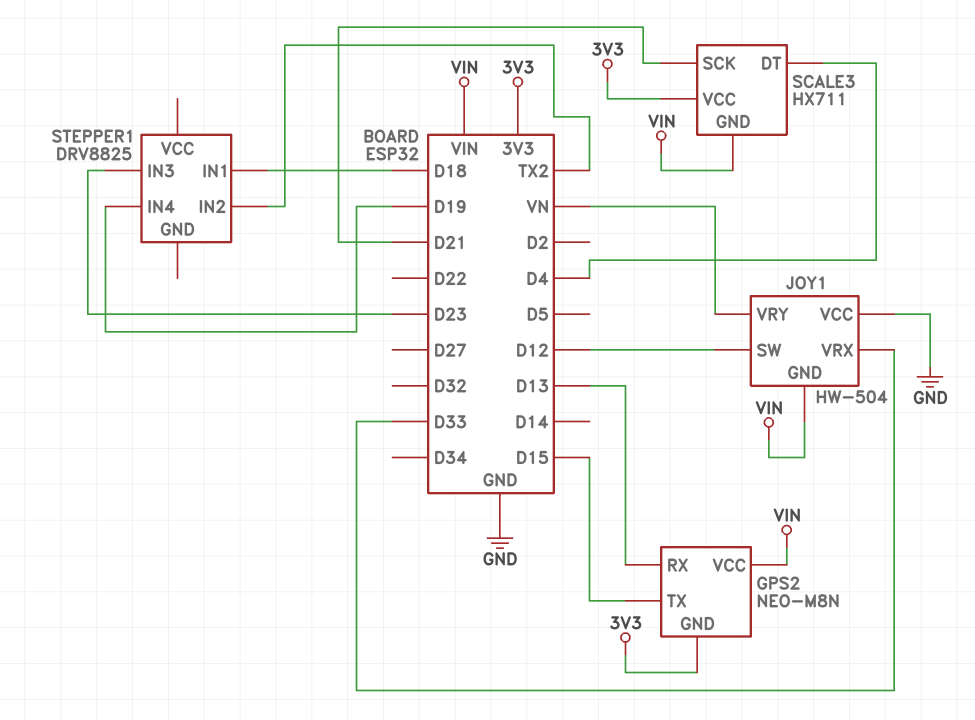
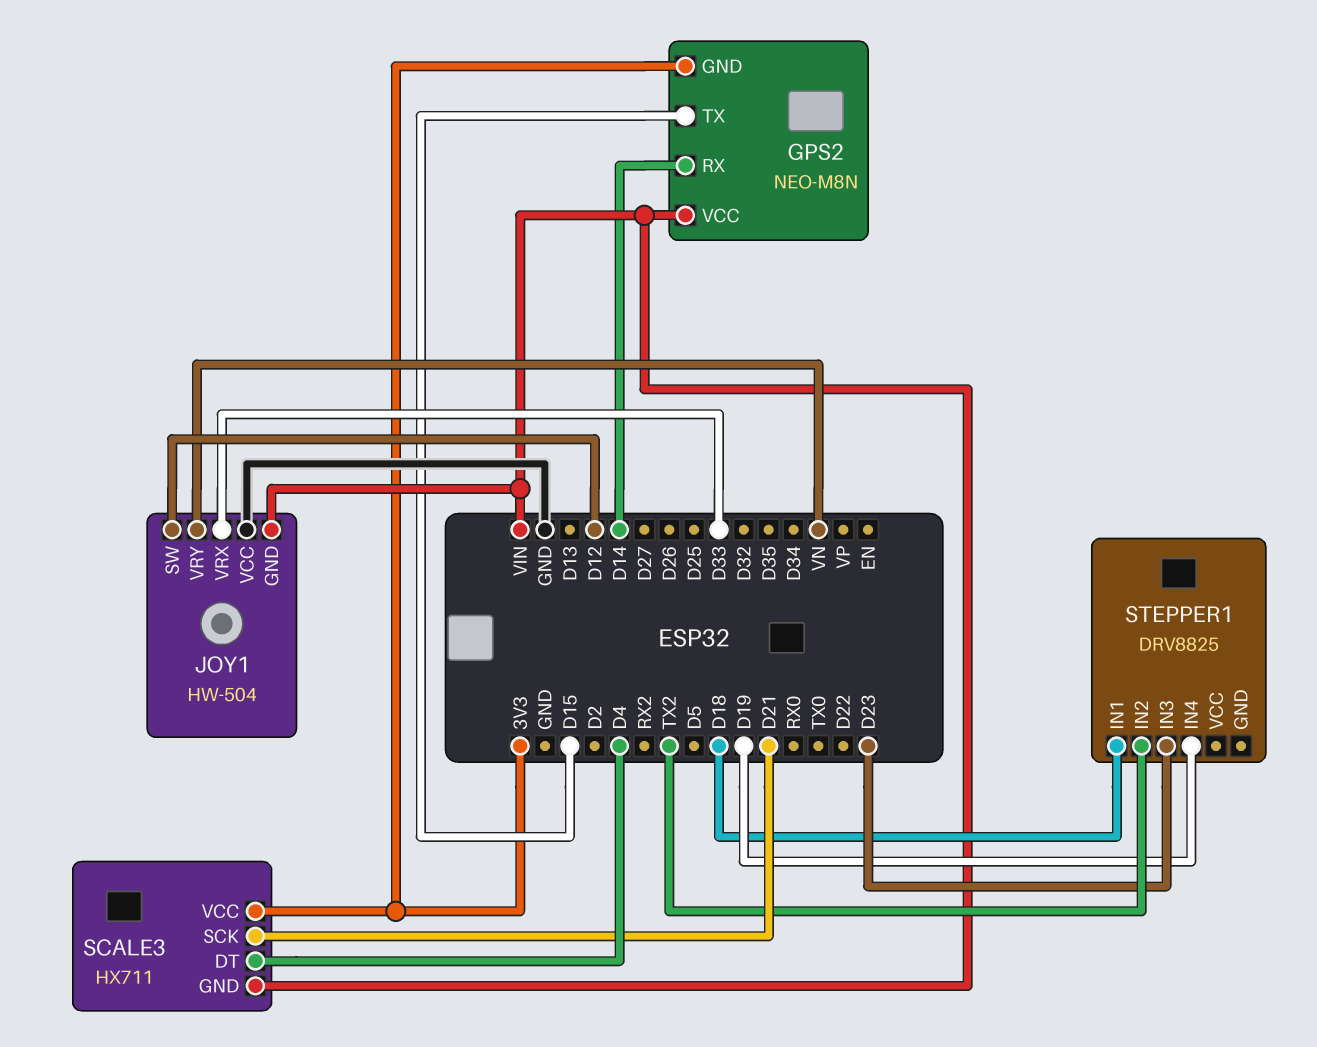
GPS2 pin RX: D13 -> D14

